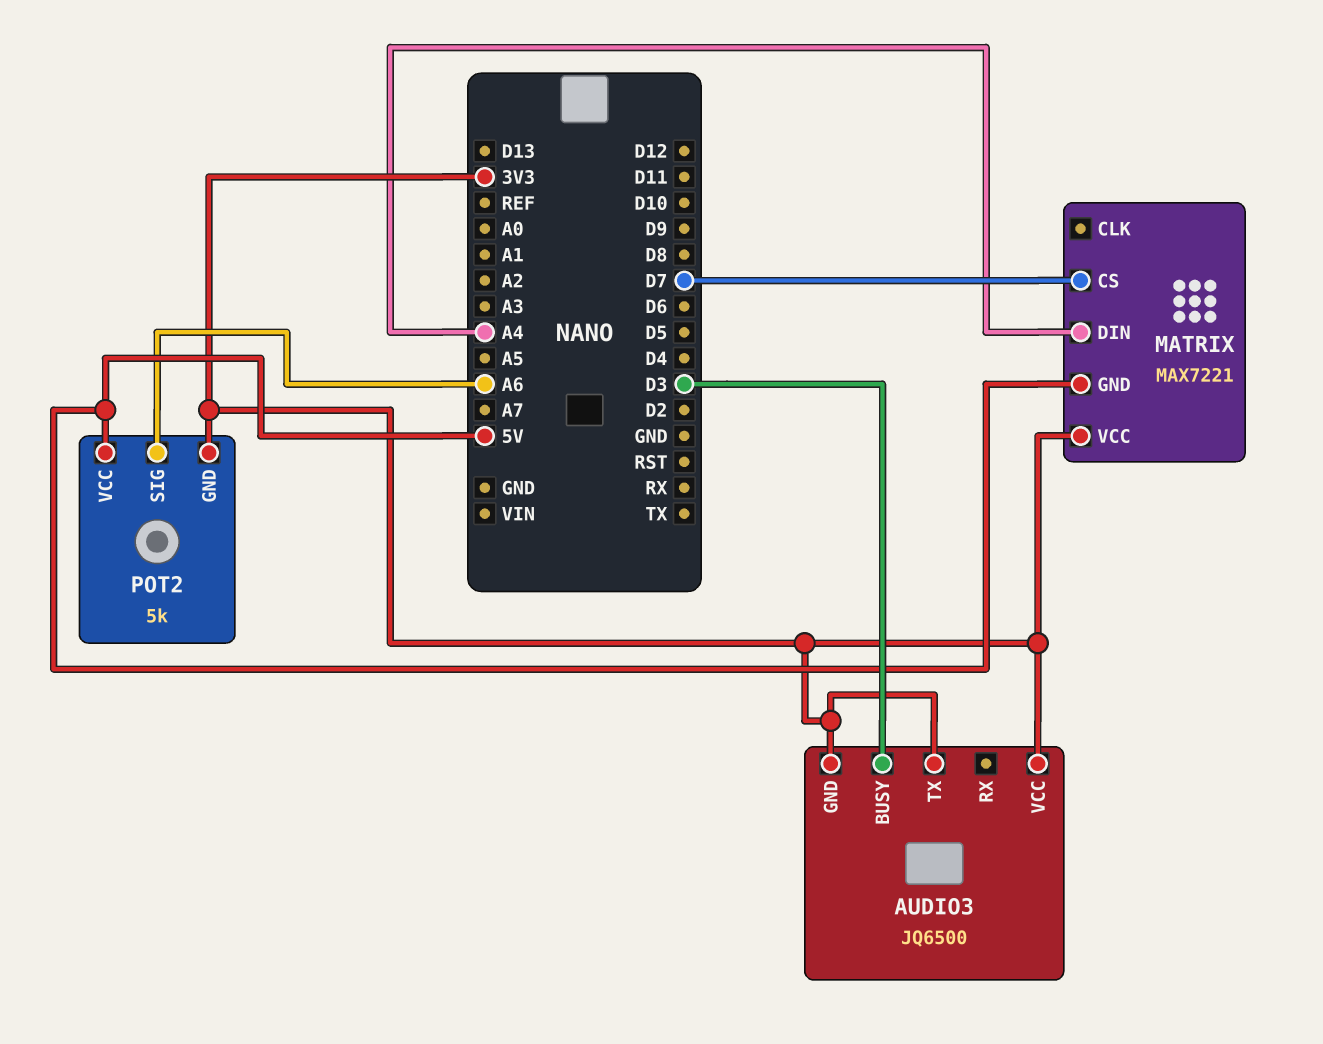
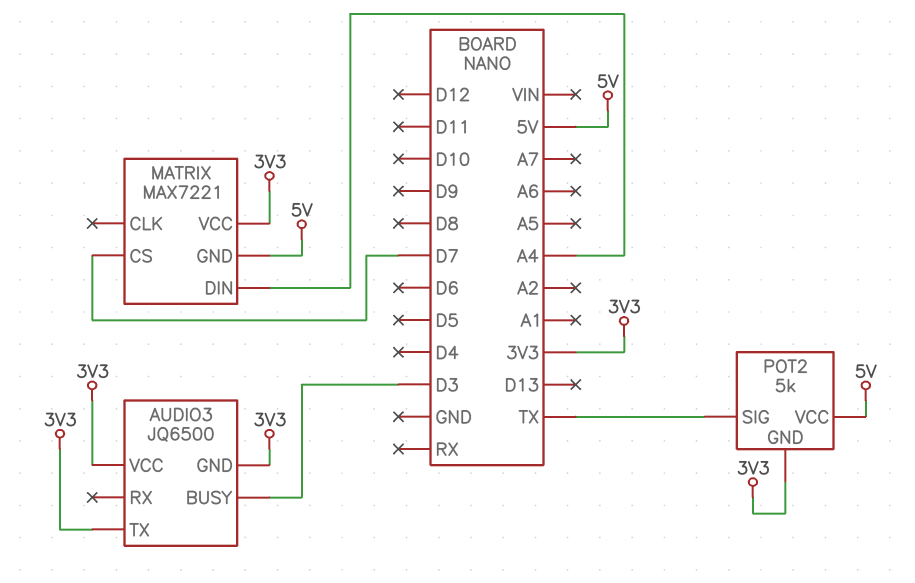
POT2 pin SIG: A6 -> TX

